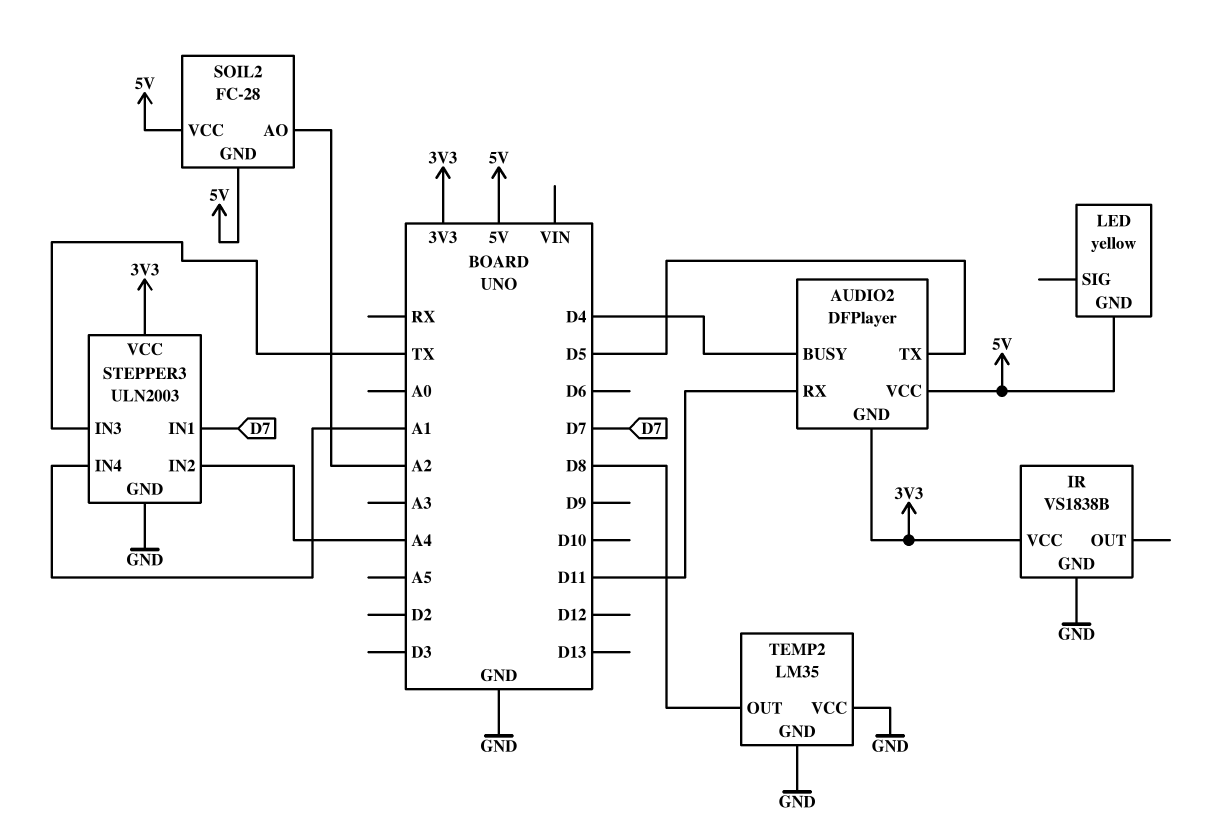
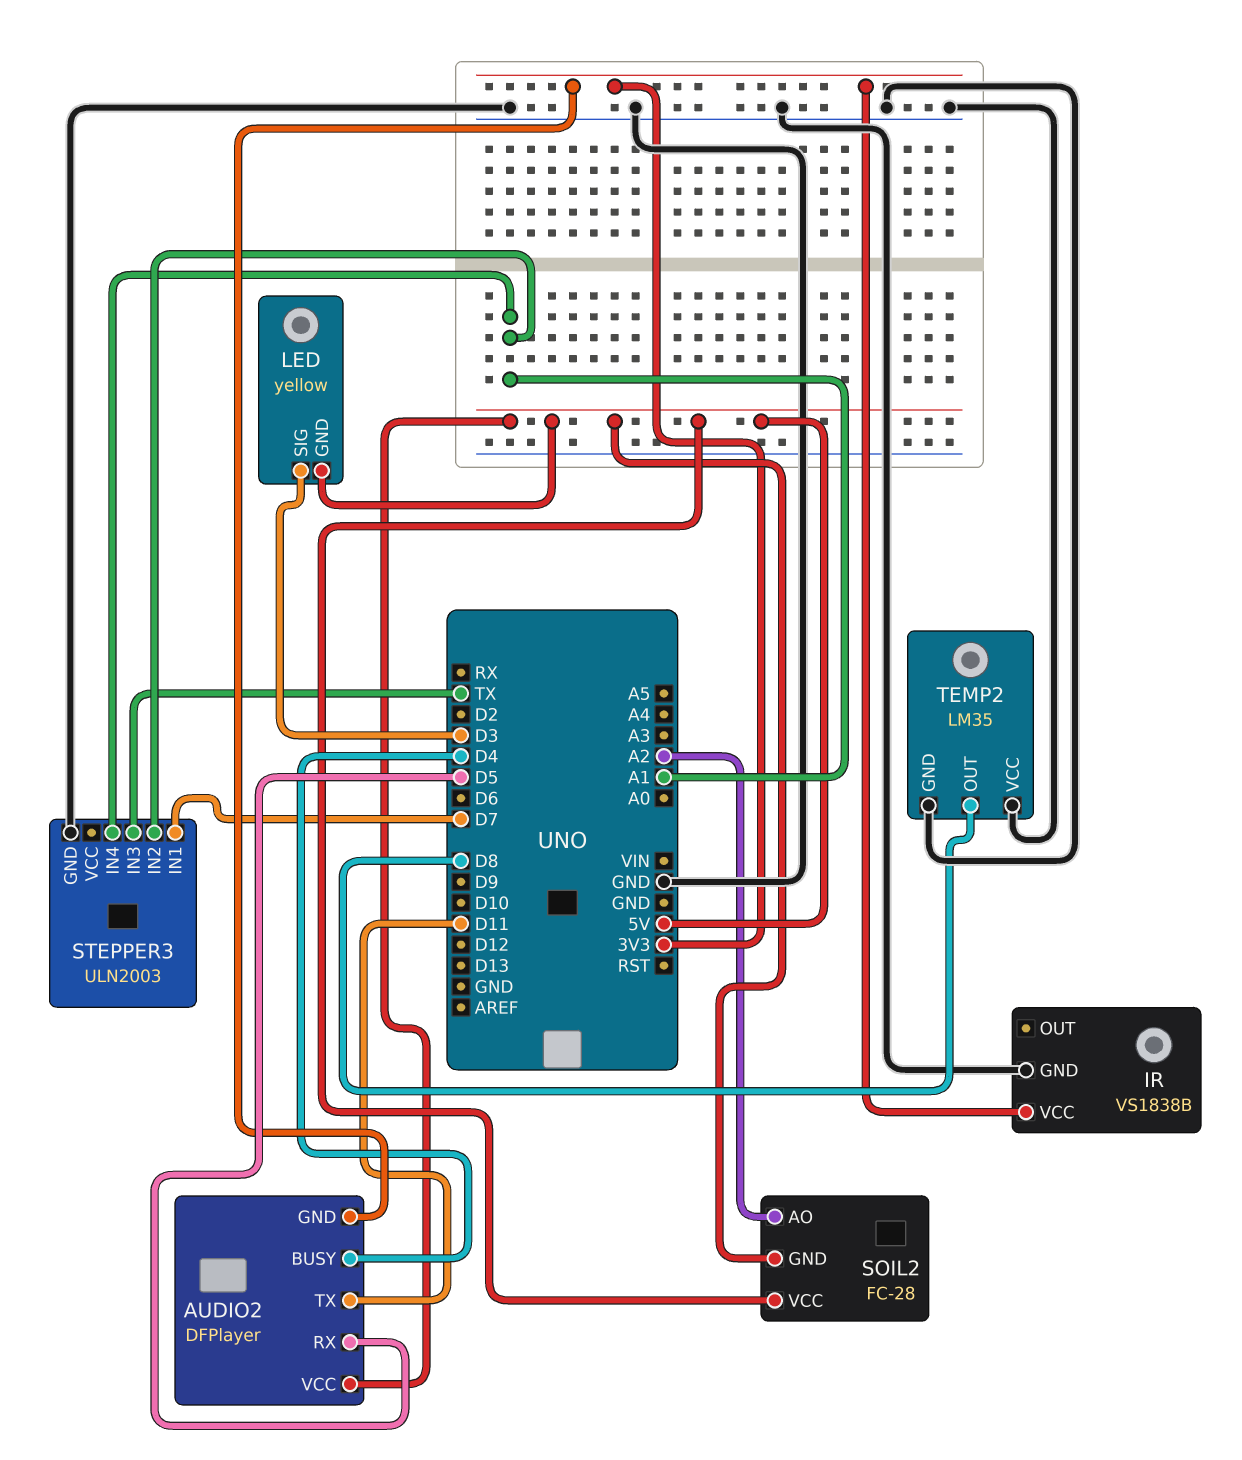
AUDIO2 pin RX: D11 -> D5
AUDIO2 pin TX: D5 -> D11
LED pin SIG: none -> D3
STEPPER3 pin IN2: A4 -> A1
STEPPER3 pin VCC: 3V3 -> none

